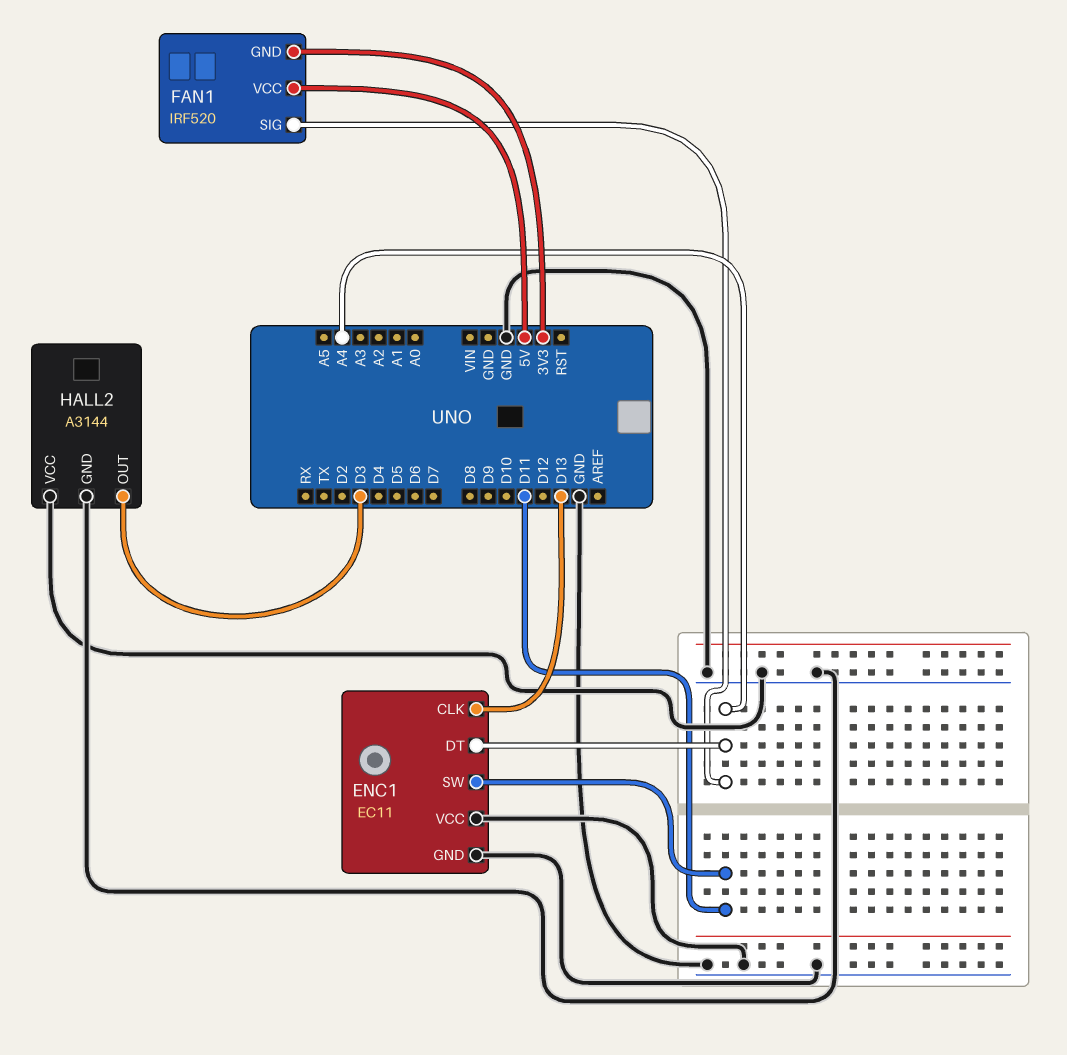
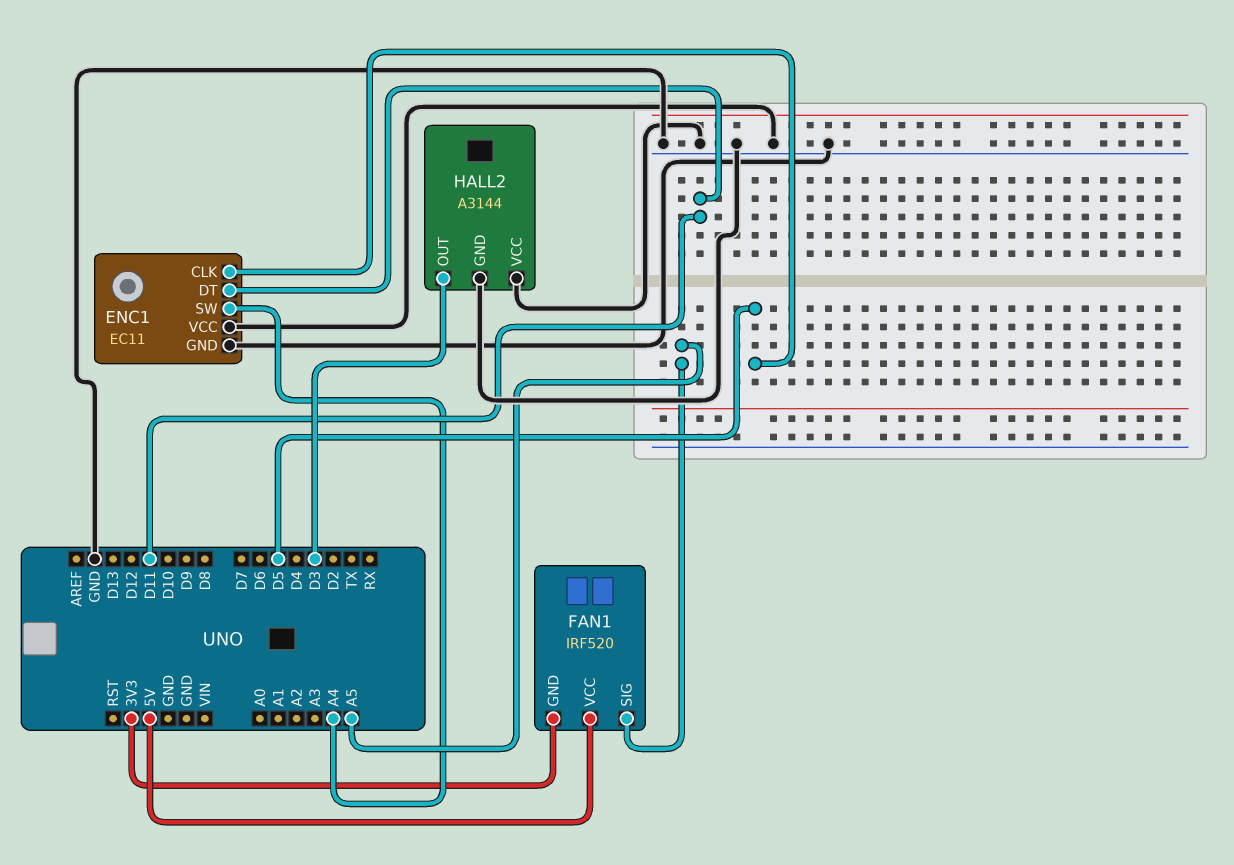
ENC1 pin CLK: D13 -> D5
ENC1 pin DT: A4 -> D11
ENC1 pin SW: D11 -> A4
FAN1 pin SIG: A4 -> A5

